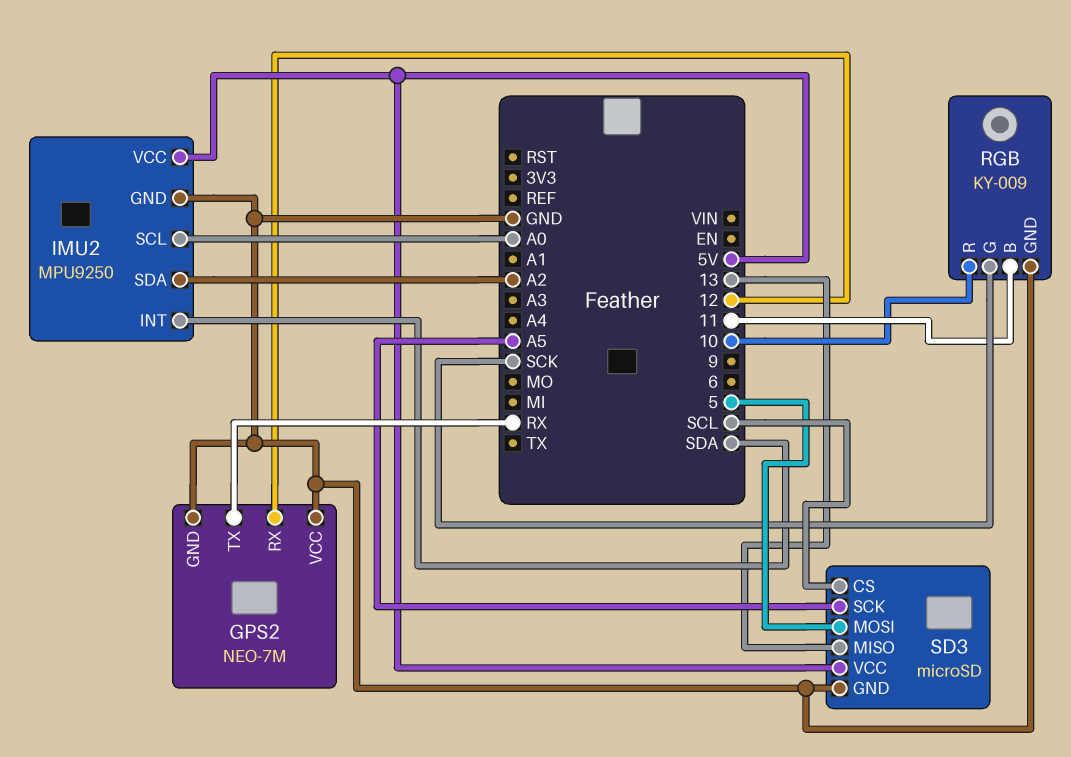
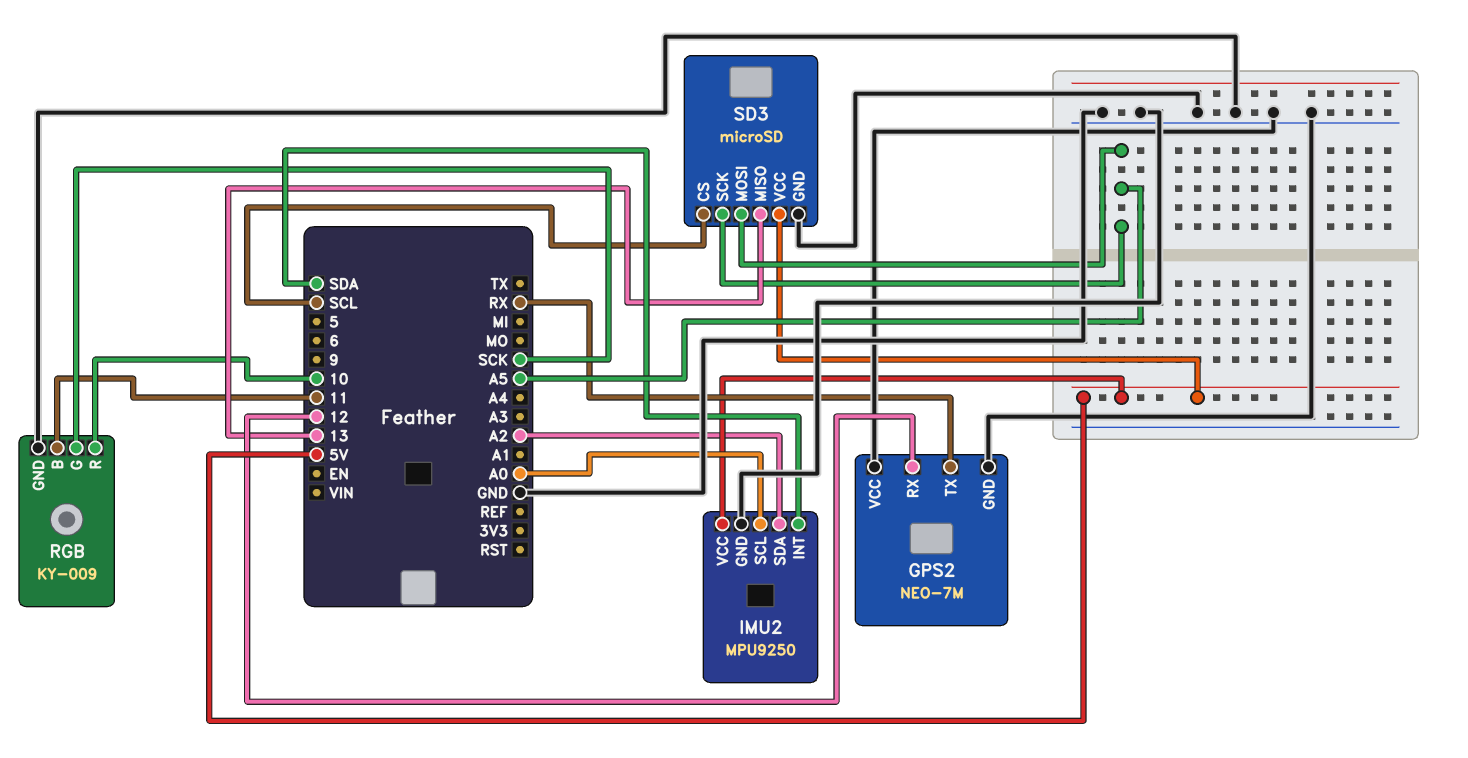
SD3 pin MOSI: 5 -> A5

